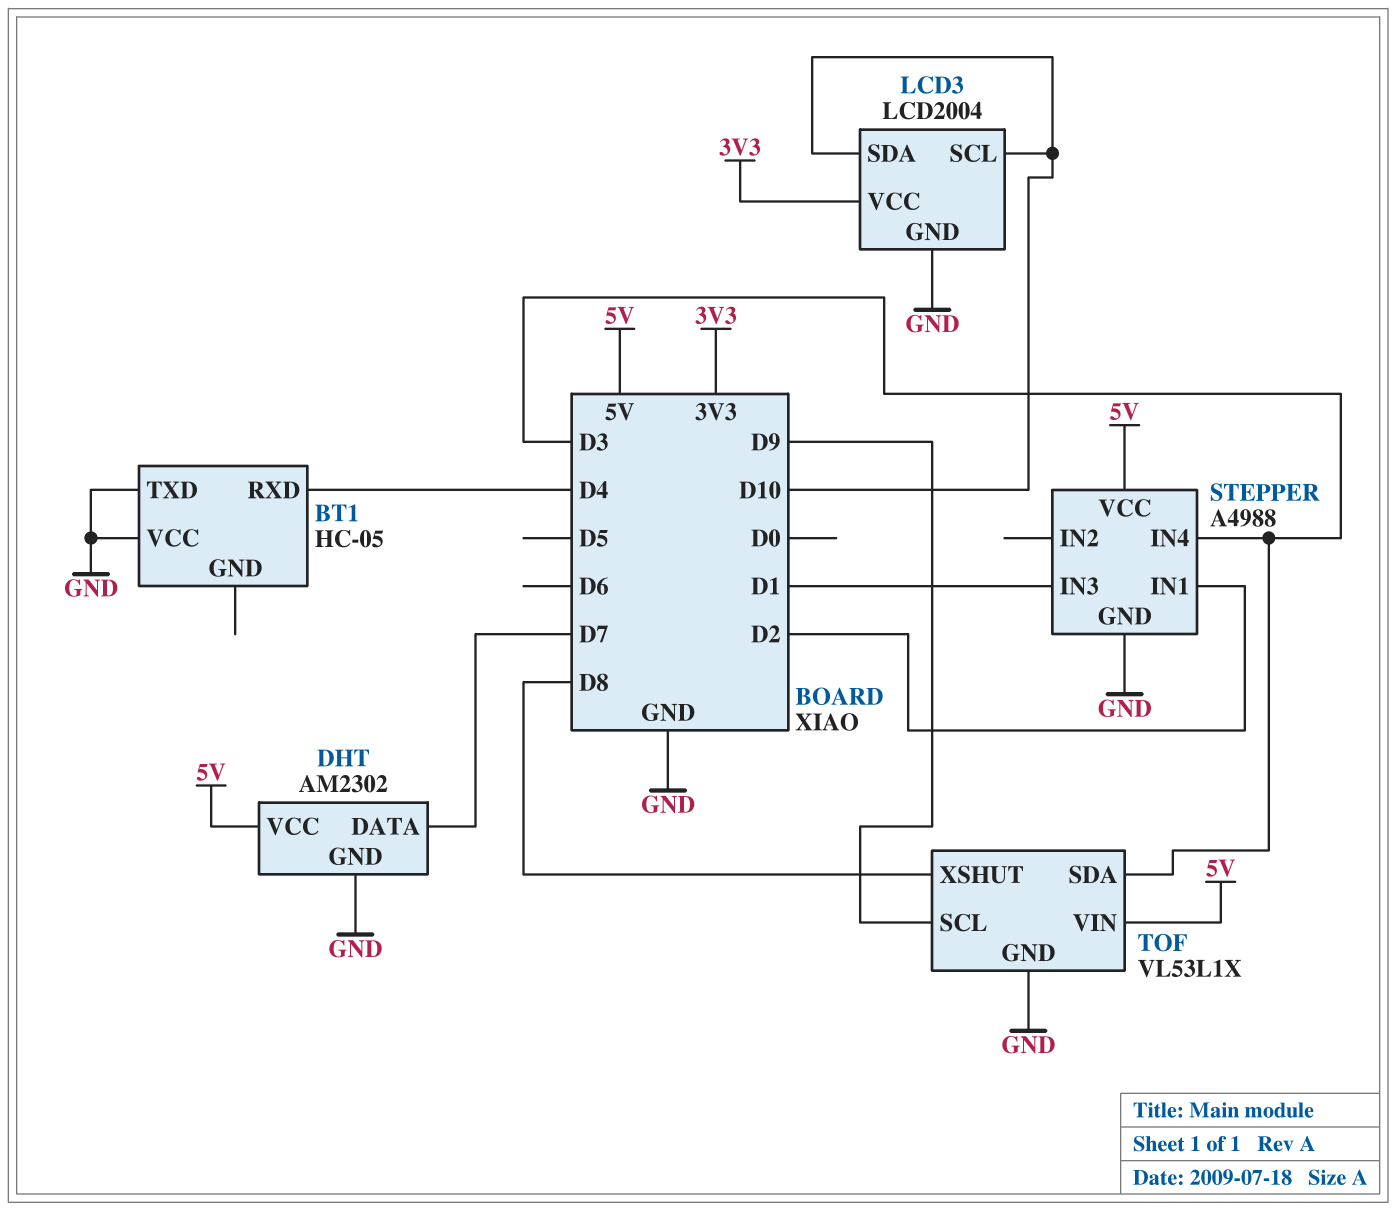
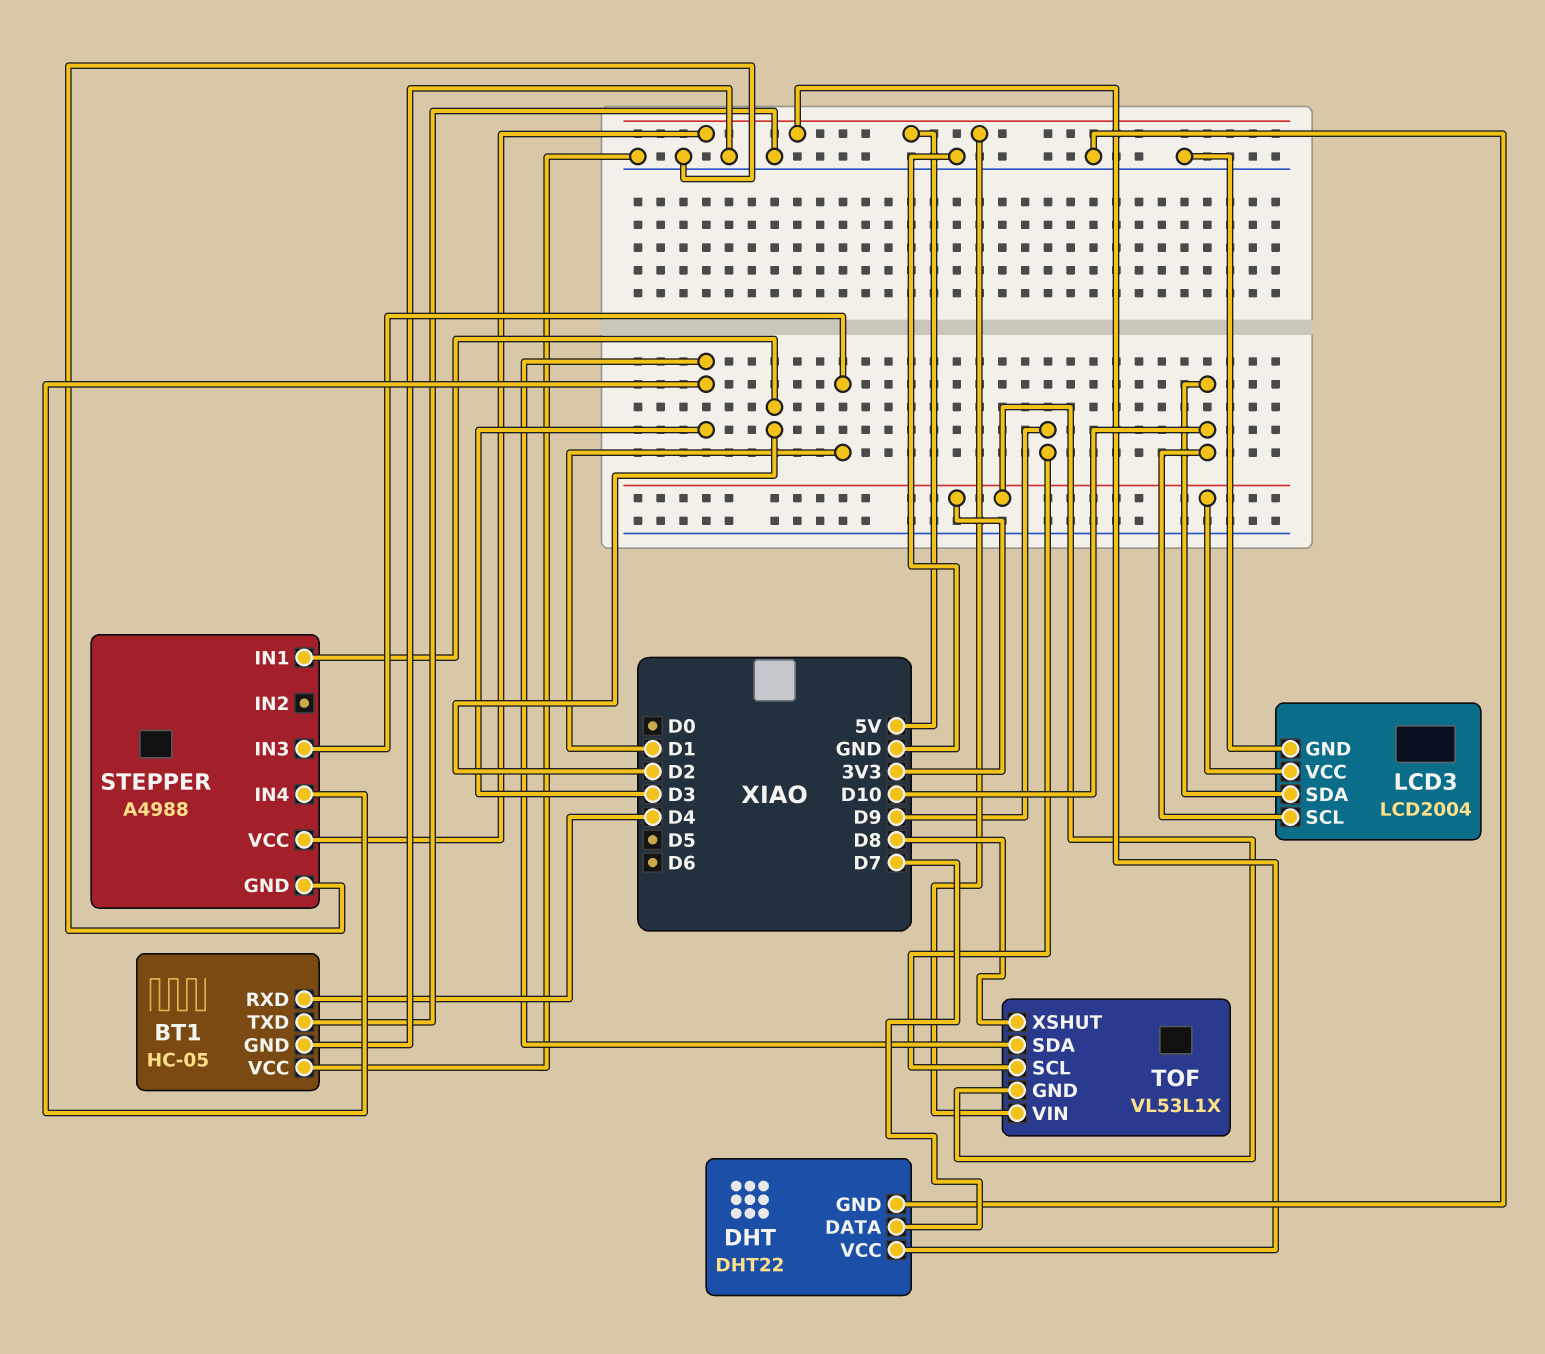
BT1 pin GND: none -> GND
DHT: AM2302 -> DHT22
TOF pin GND: GND -> 3V3

